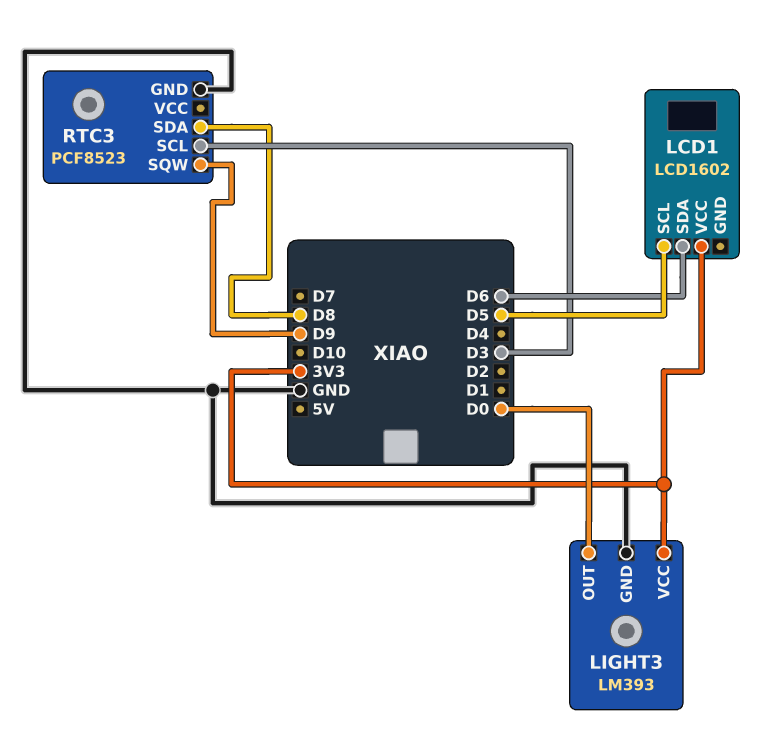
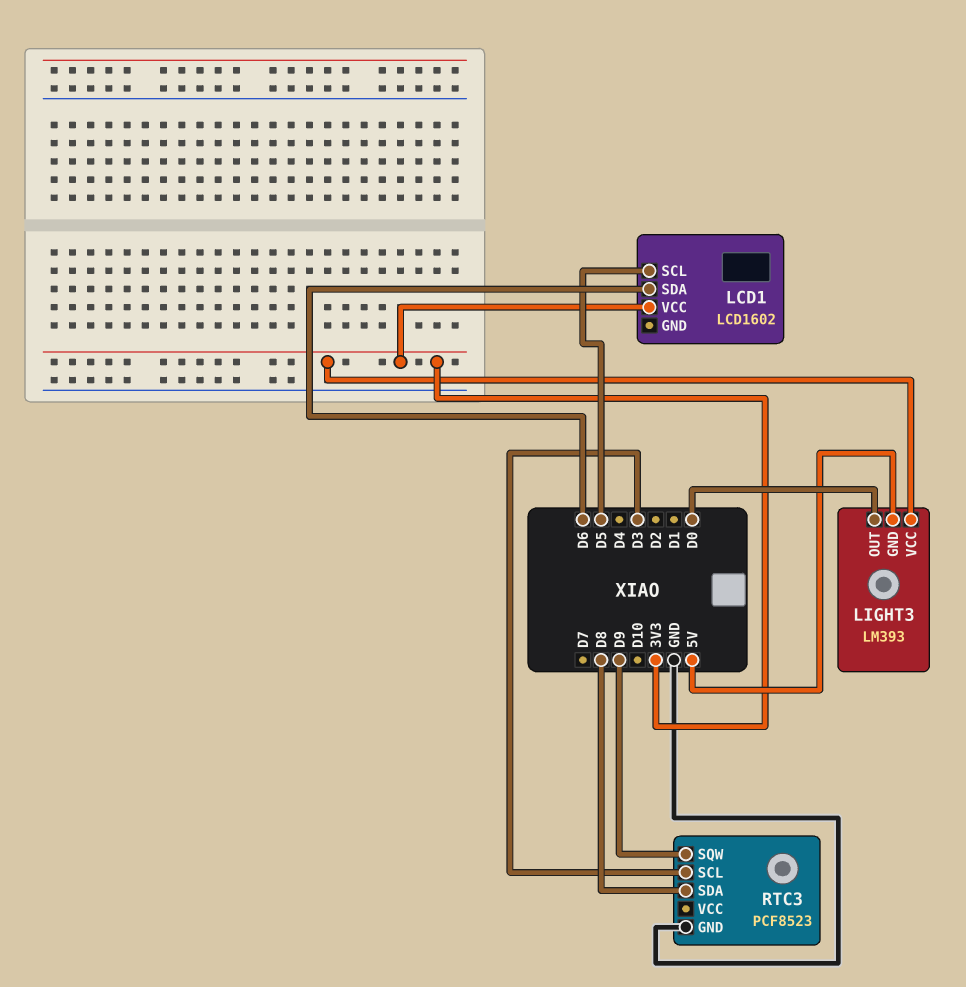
LIGHT3 pin GND: GND -> 5V

